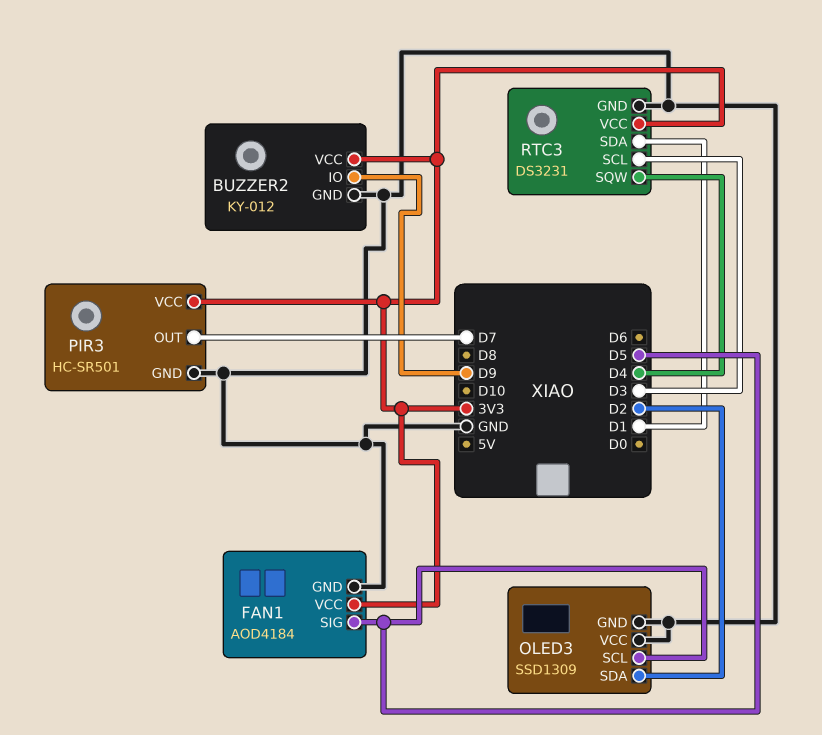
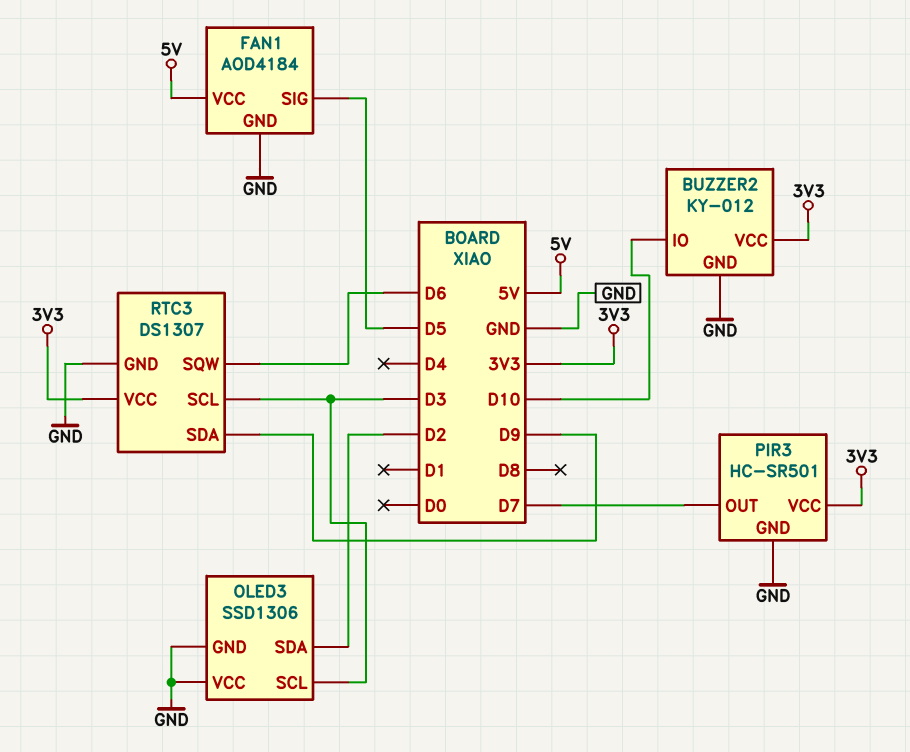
BUZZER2 pin IO: D9 -> D10
FAN1 pin VCC: 3V3 -> 5V
OLED3: SSD1309 -> SSD1306
OLED3 pin SCL: D5 -> D3
RTC3: DS3231 -> DS1307
RTC3 pin SDA: D1 -> D9
RTC3 pin SQW: D4 -> D6

